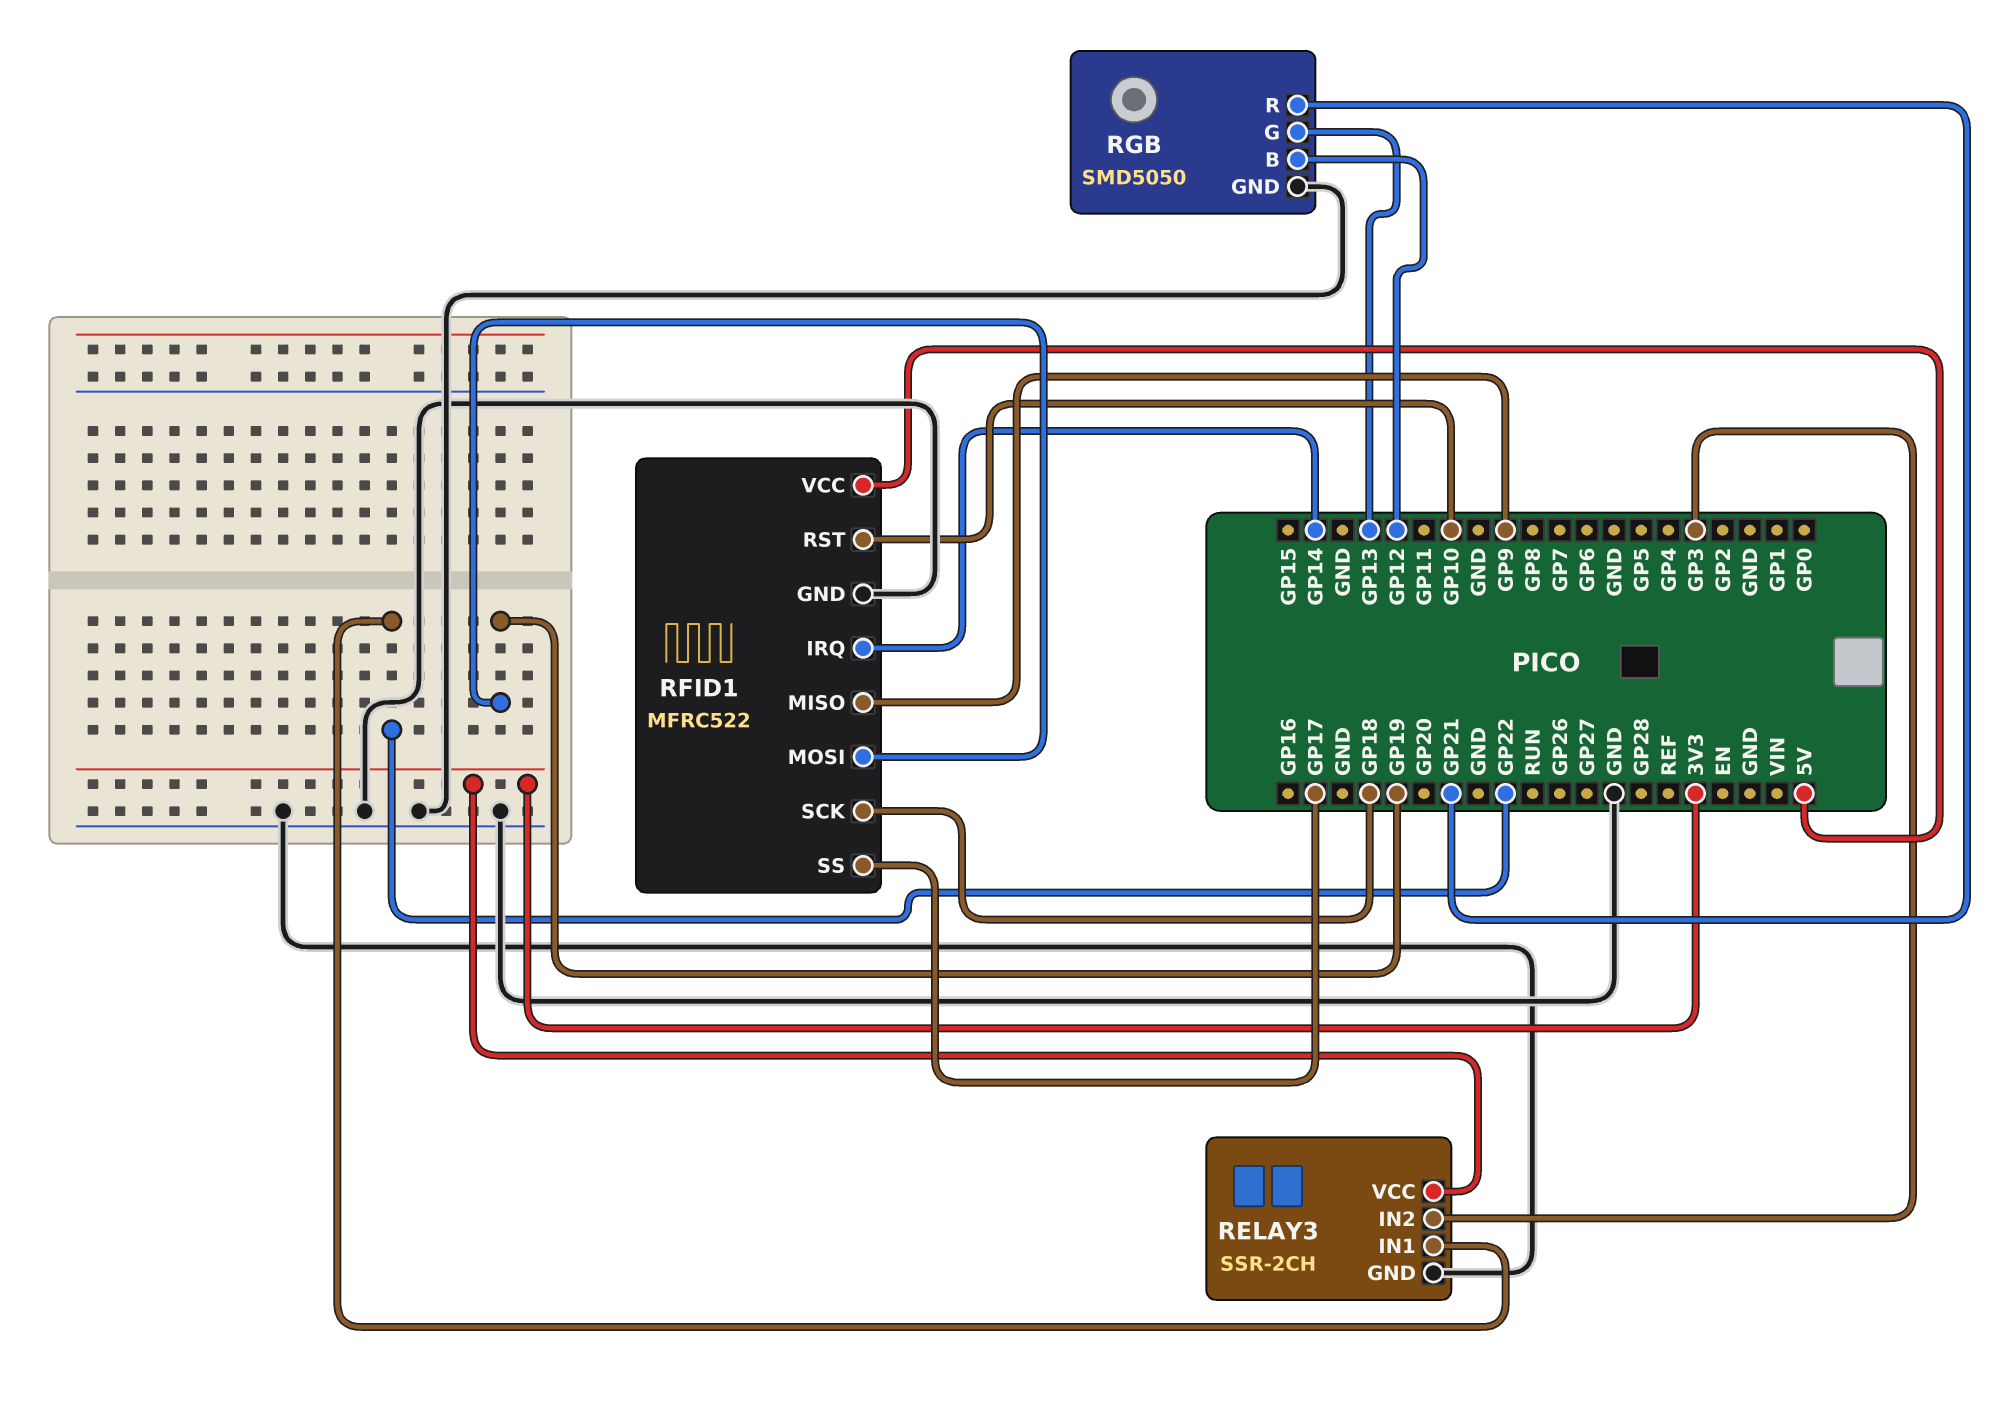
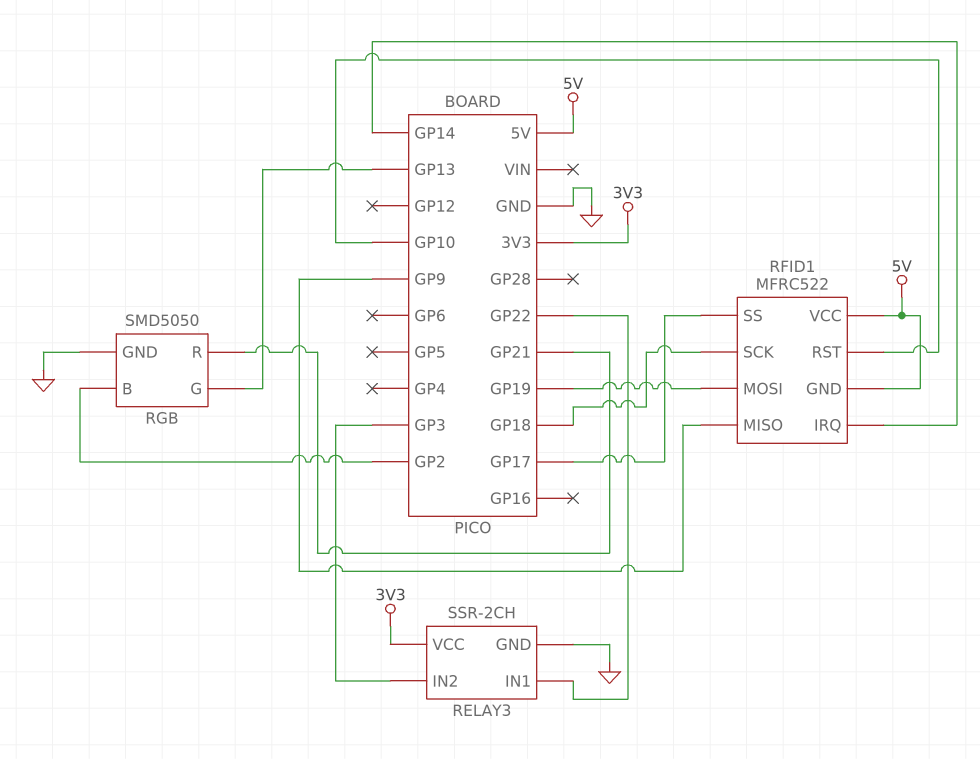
RFID1 pin GND: GND -> 5V
RGB pin B: GP12 -> GP2

